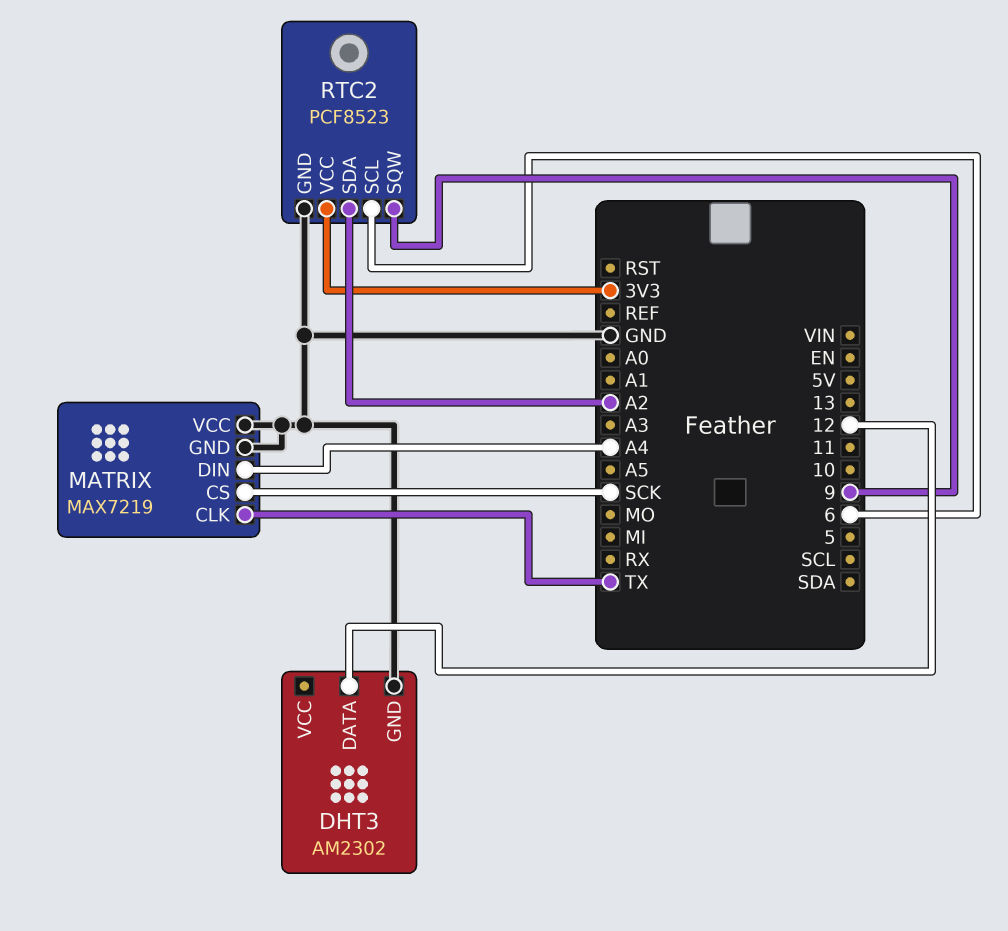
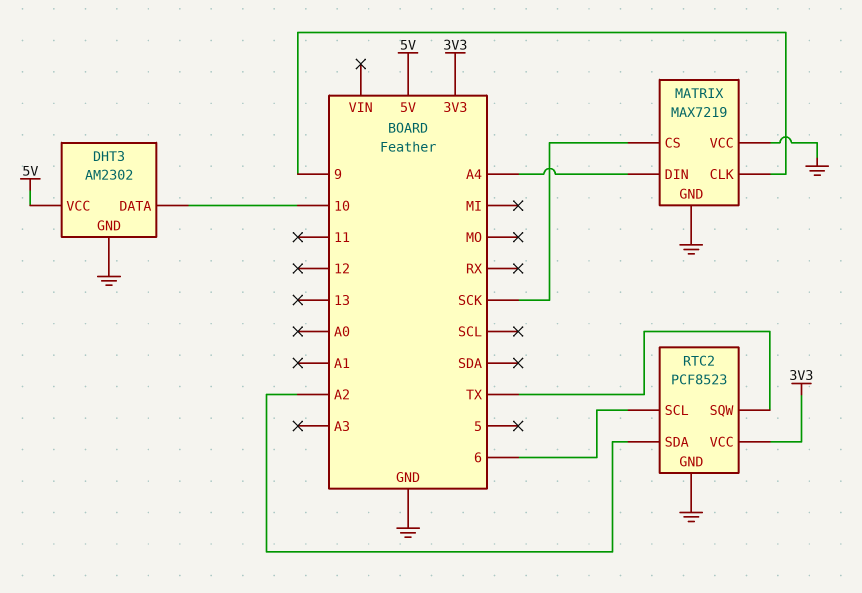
DHT3 pin DATA: 12 -> 10
DHT3 pin VCC: none -> 5V
MATRIX pin CLK: TX -> 9
RTC2 pin SQW: 9 -> TX

